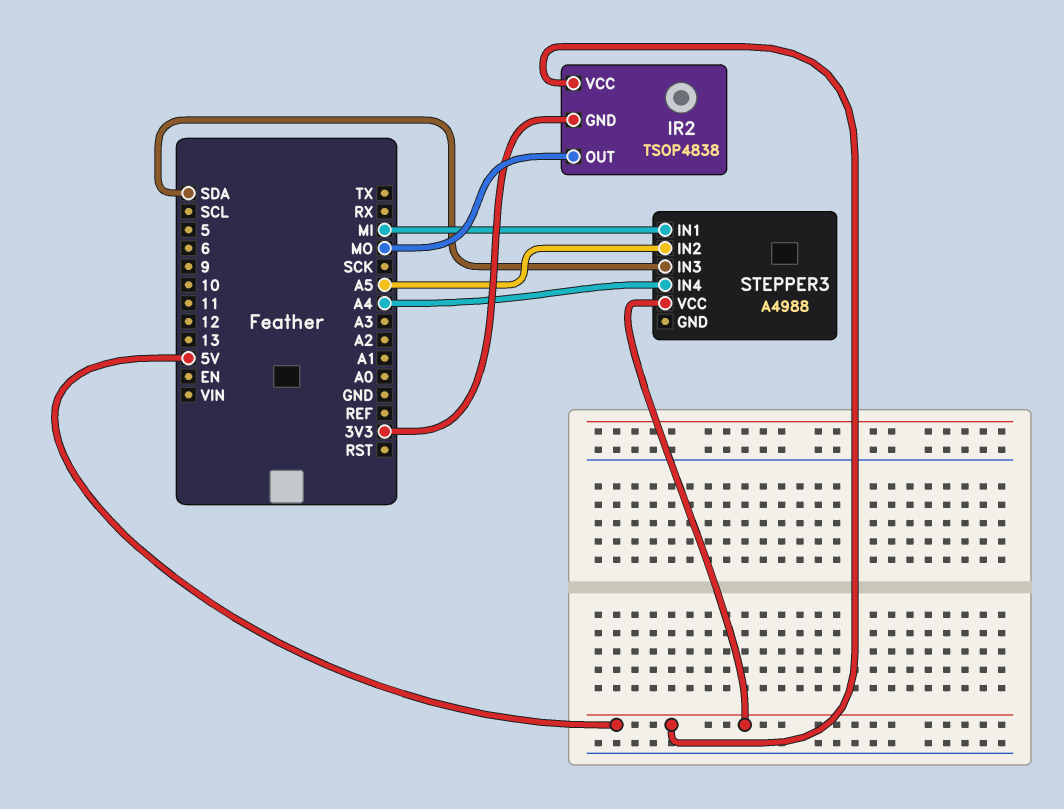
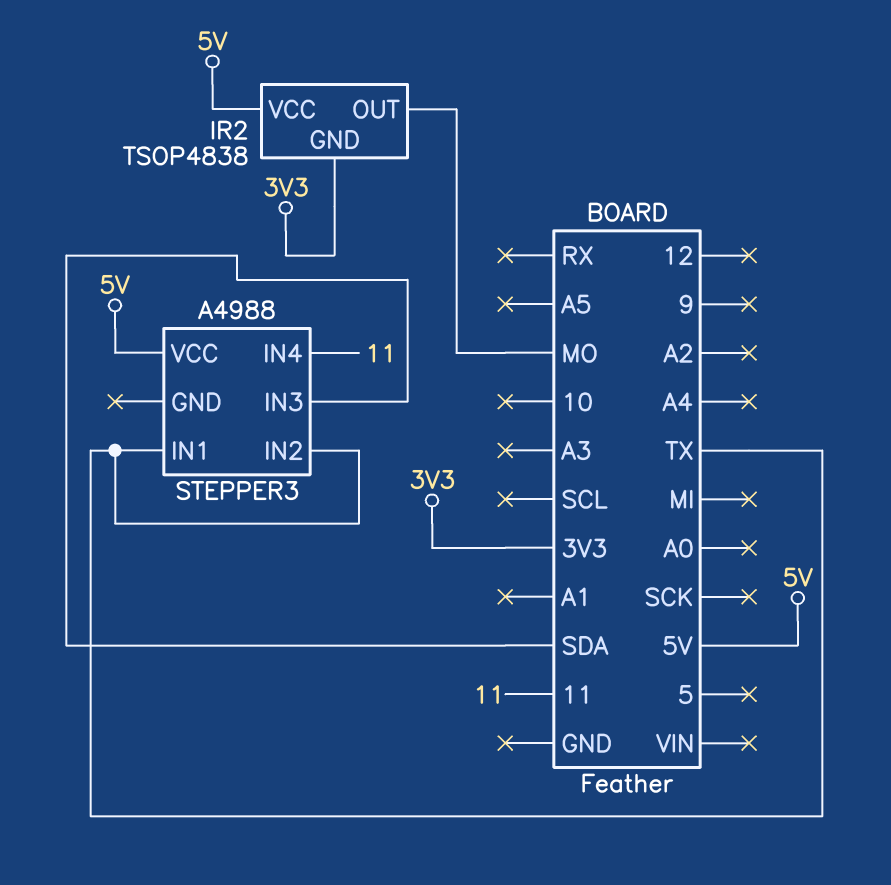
STEPPER3 pin IN1: MI -> TX
STEPPER3 pin IN2: A5 -> TX
STEPPER3 pin IN4: A4 -> 11

